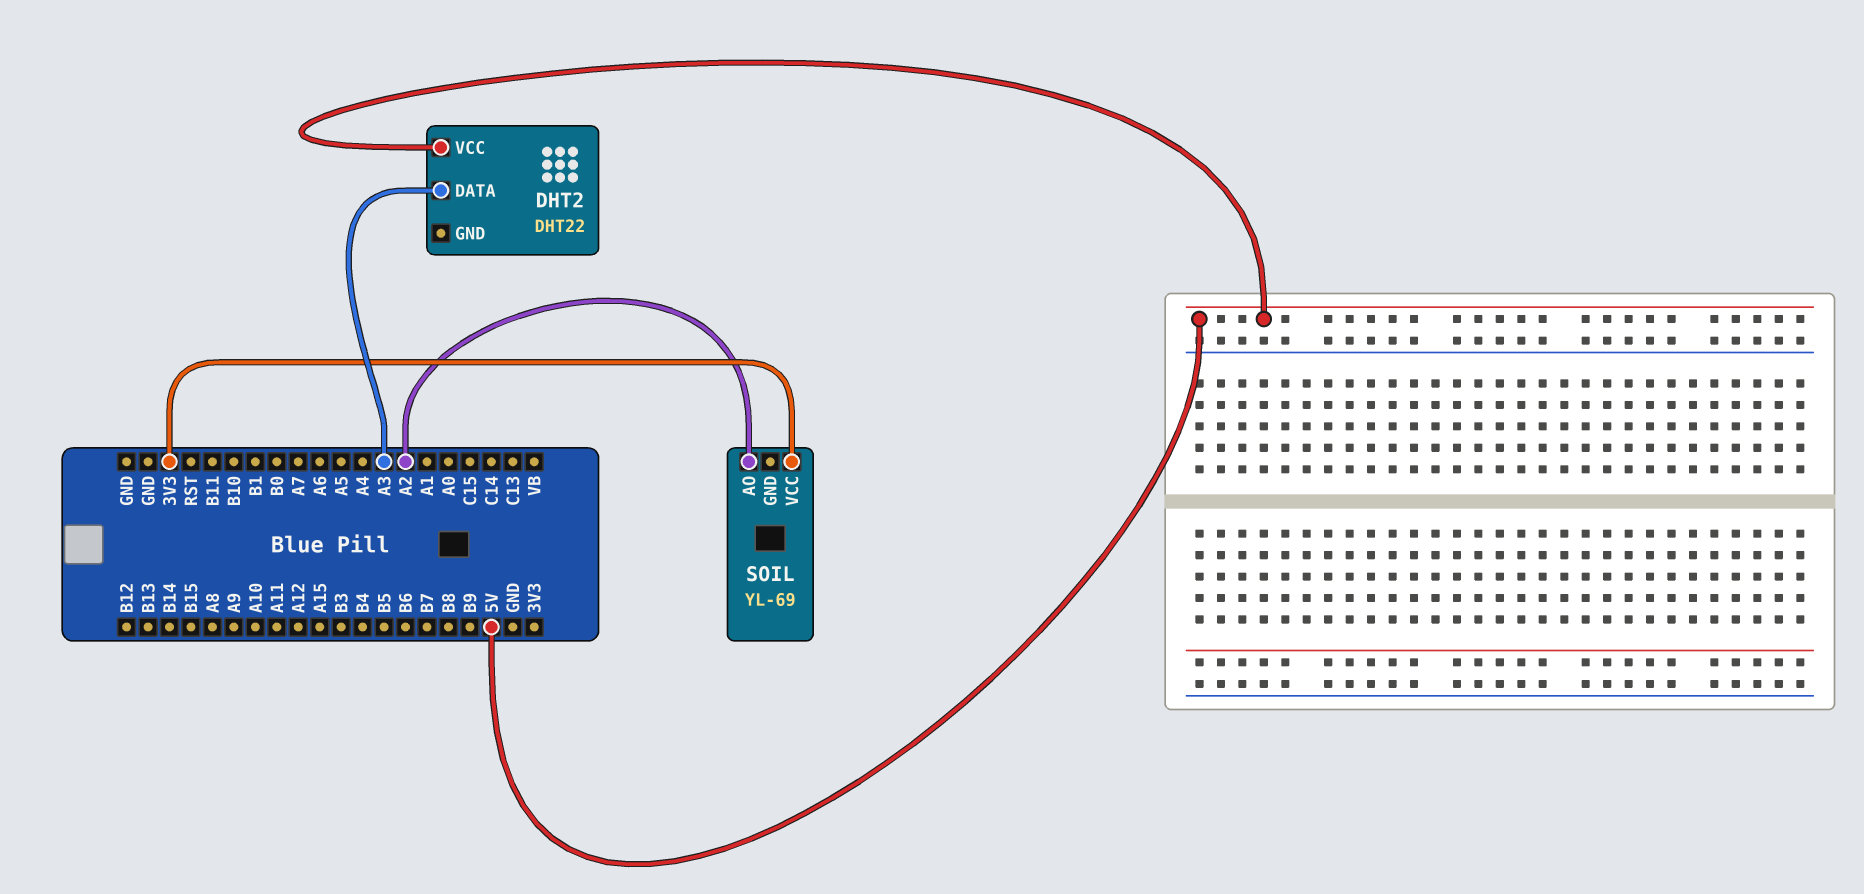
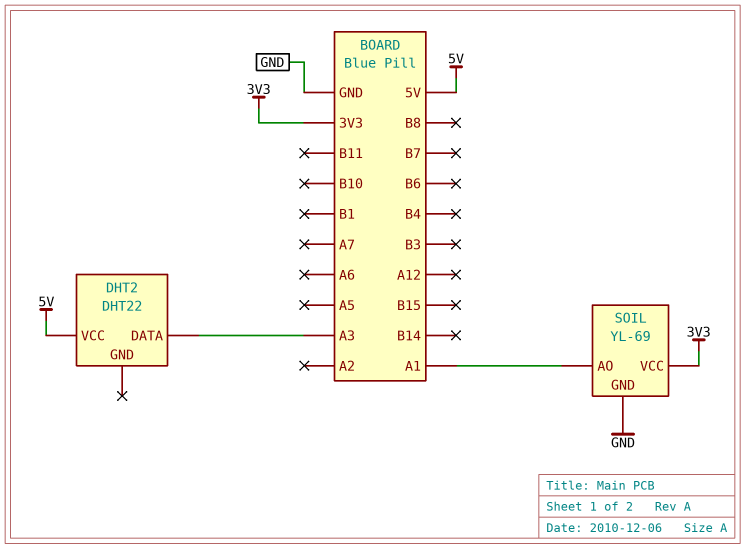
SOIL pin AO: A2 -> A1
SOIL pin GND: none -> GND

